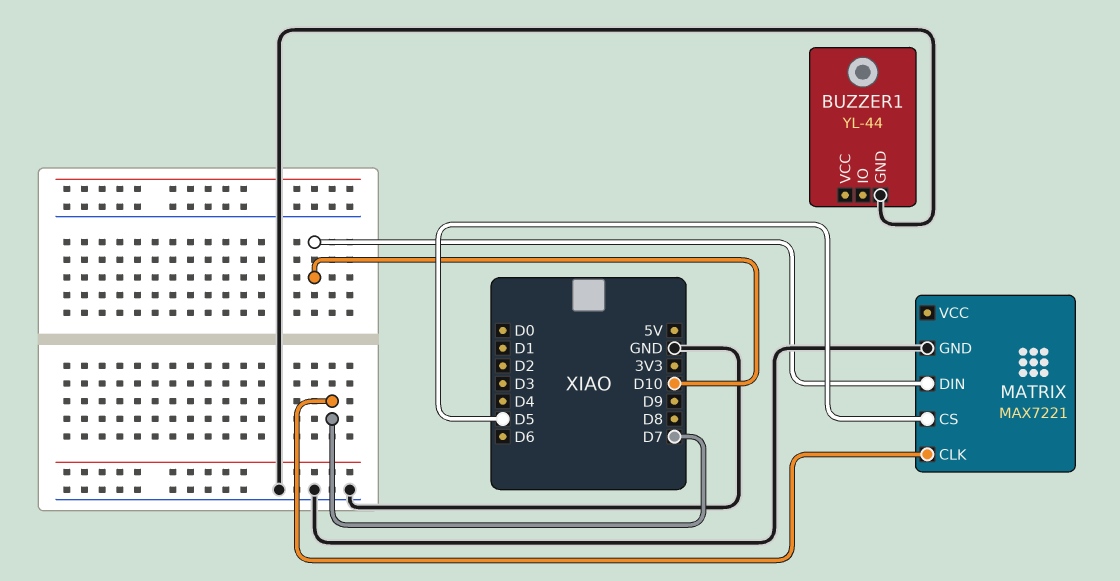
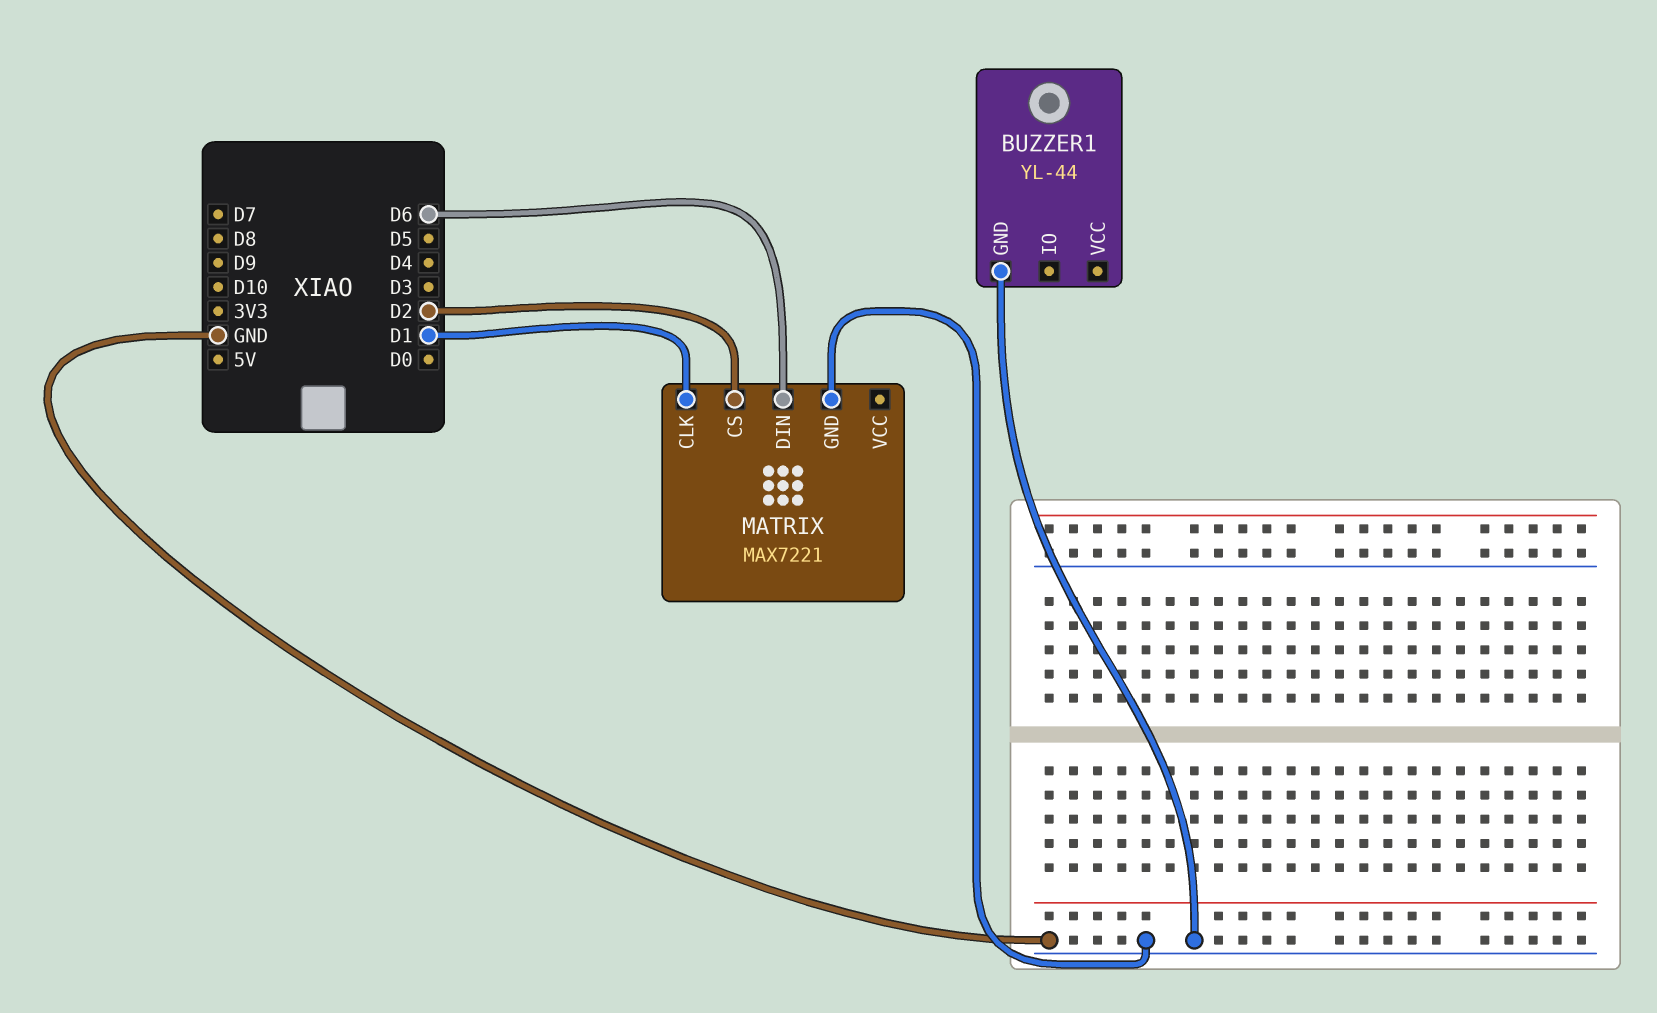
MATRIX pin CLK: D7 -> D1
MATRIX pin CS: D5 -> D2
MATRIX pin DIN: D10 -> D6

